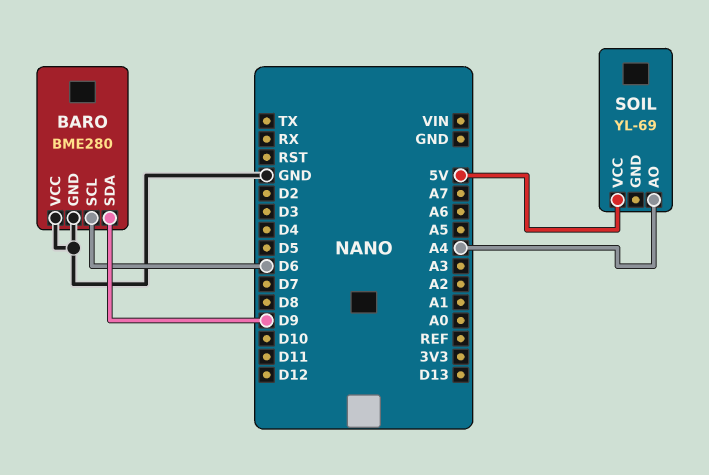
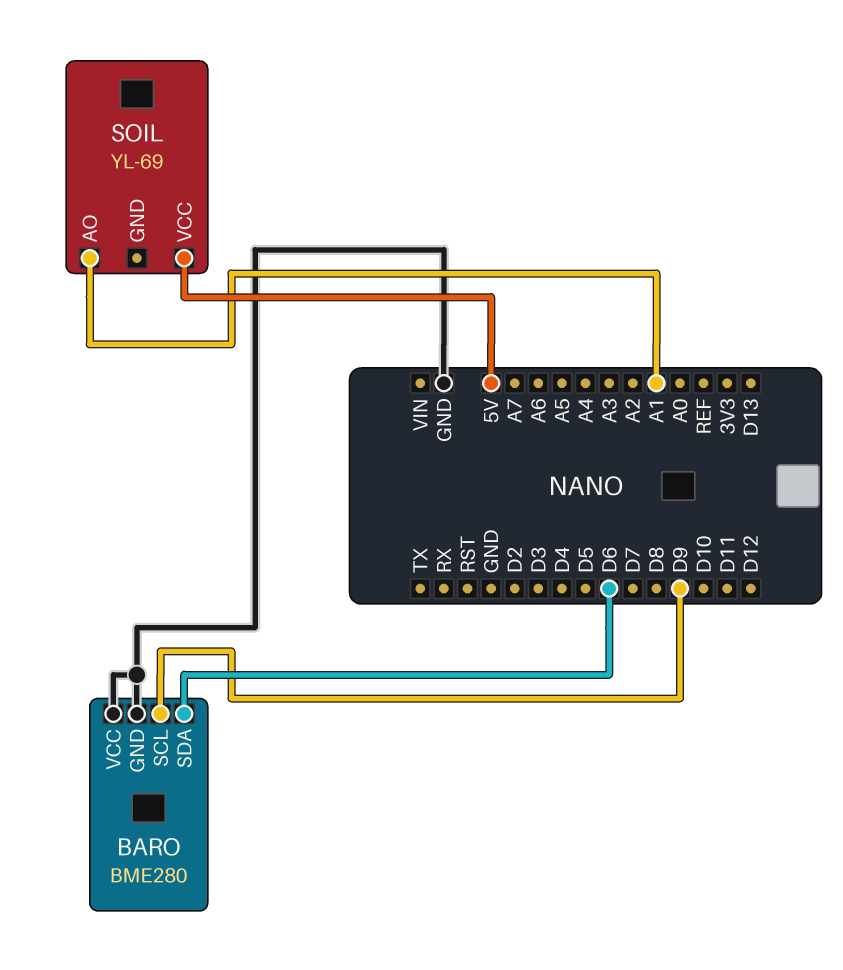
BARO pin SCL: D6 -> D9
BARO pin SDA: D9 -> D6
SOIL pin AO: A4 -> A1

